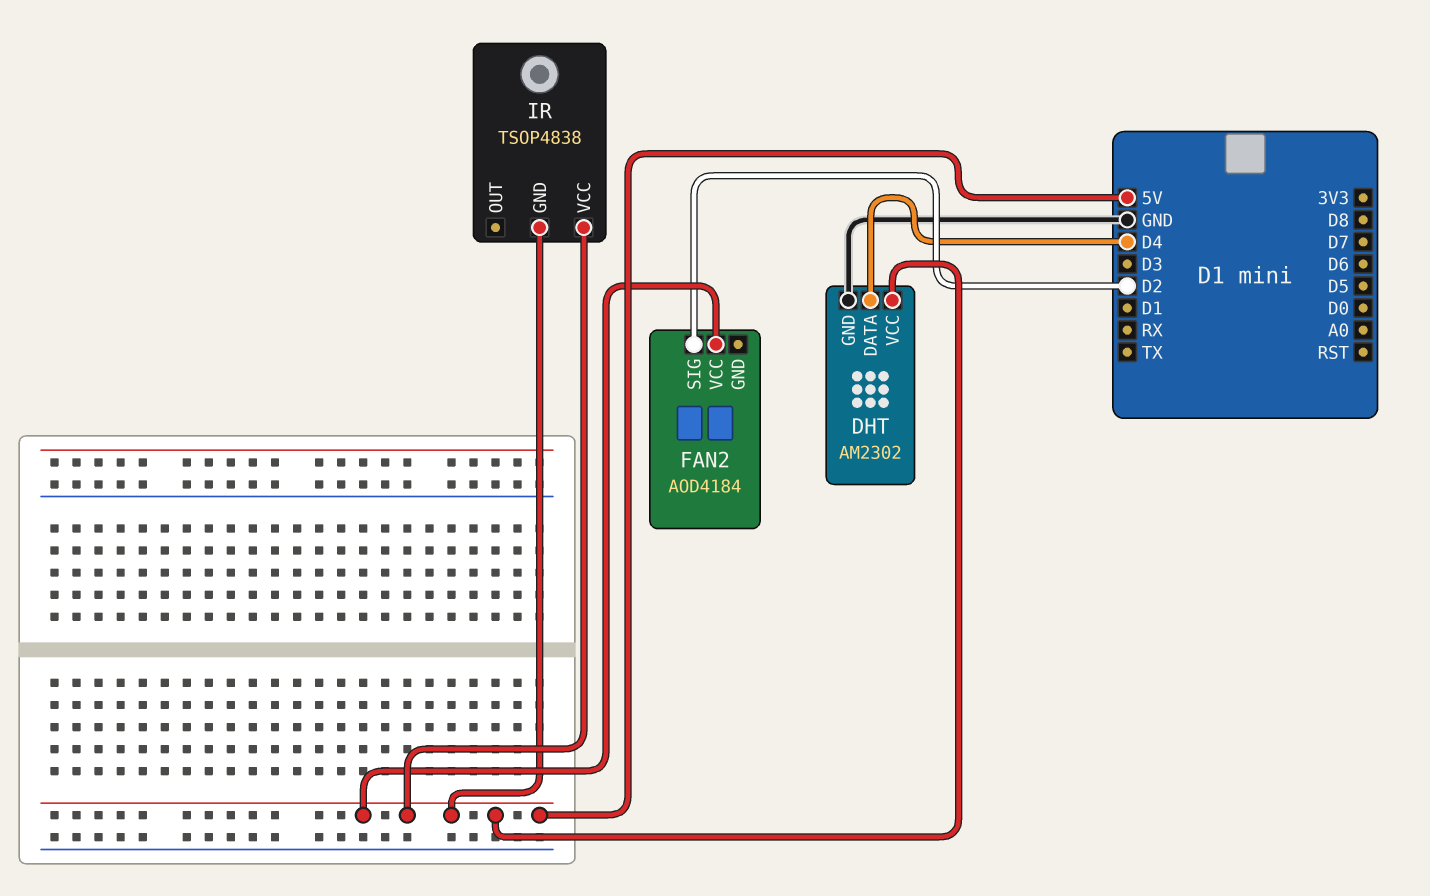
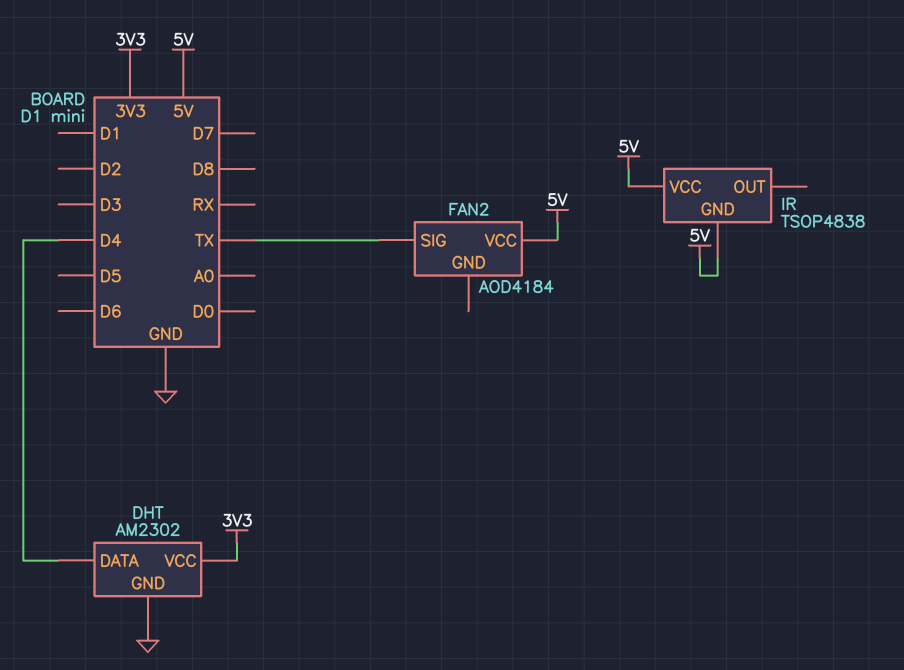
DHT pin VCC: 5V -> 3V3
FAN2 pin SIG: D2 -> TX

